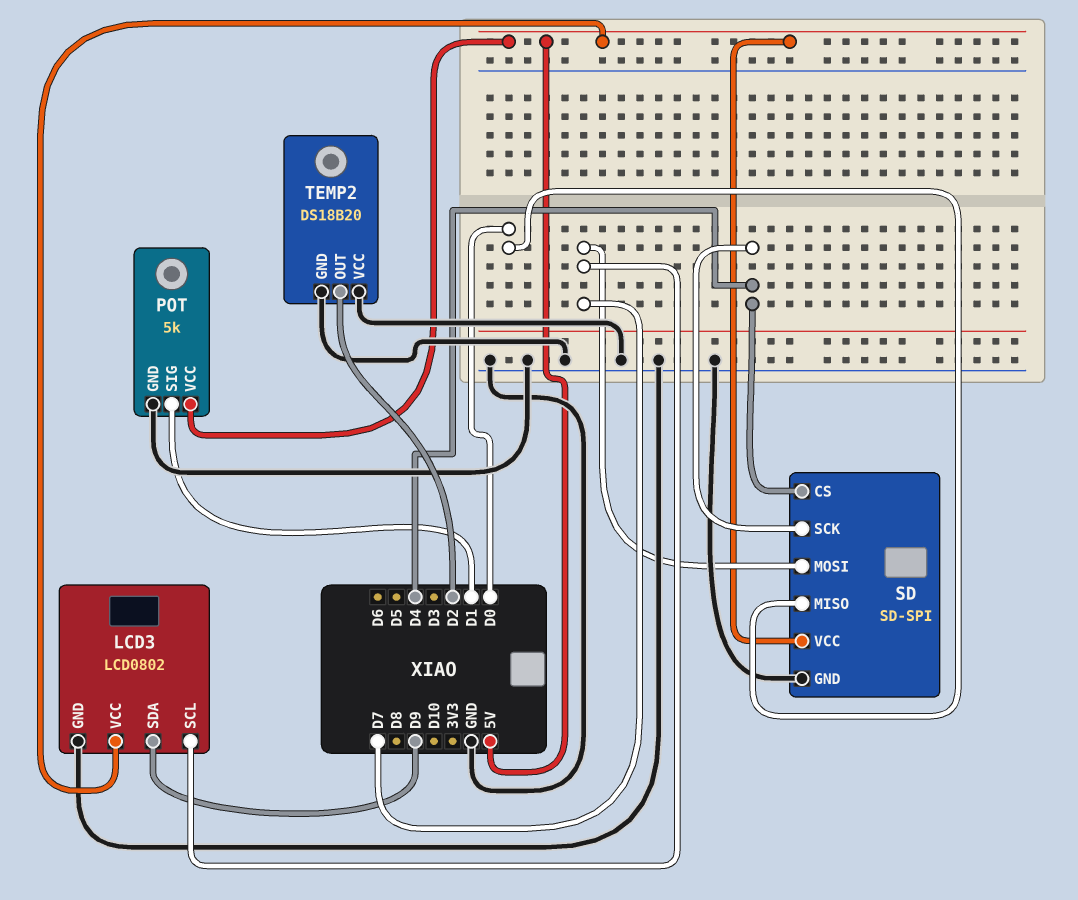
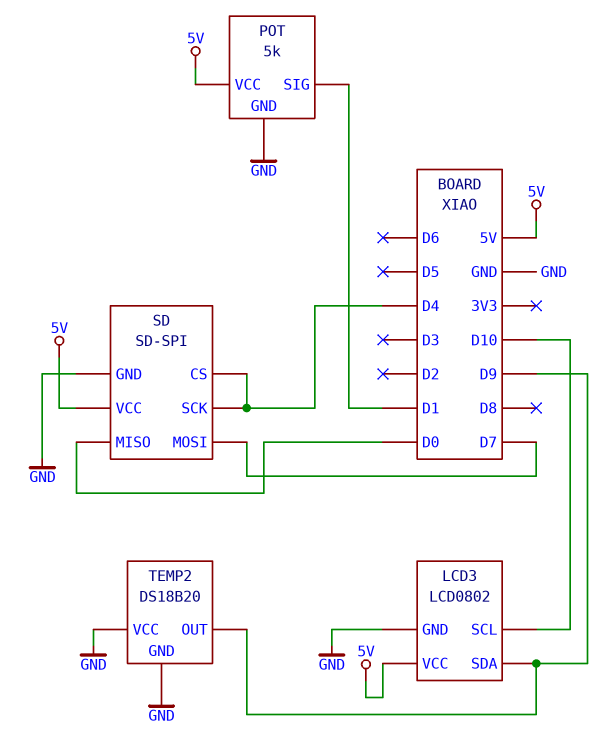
LCD3 pin SCL: D7 -> D10
TEMP2 pin OUT: D2 -> D9

